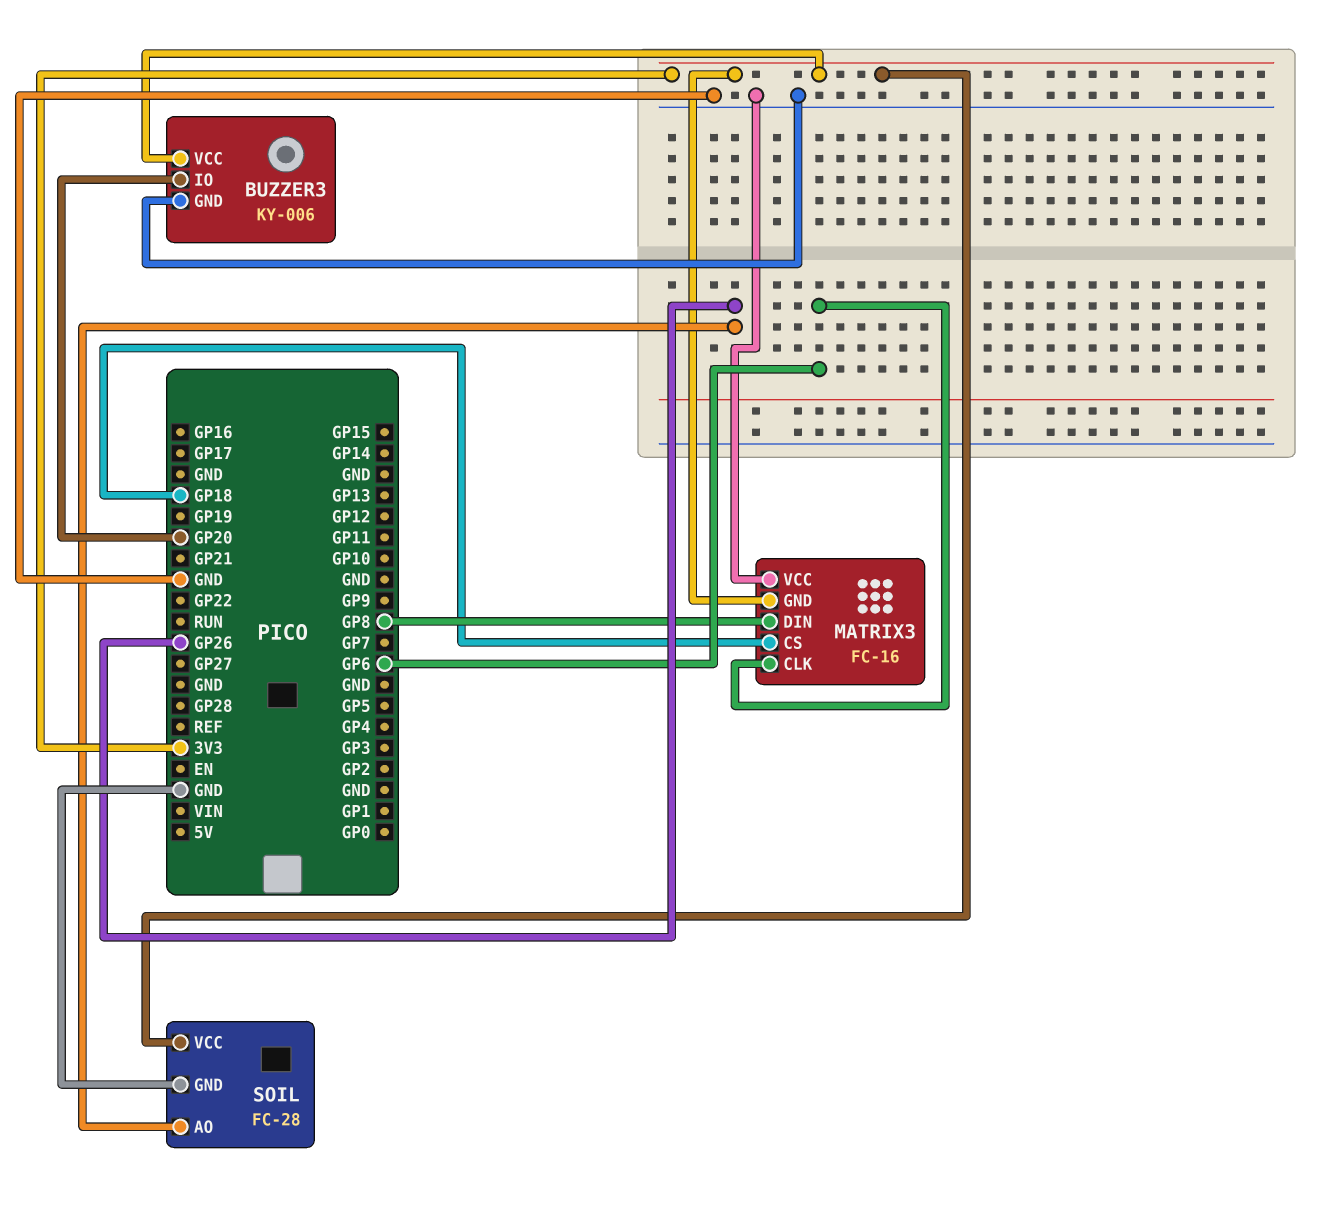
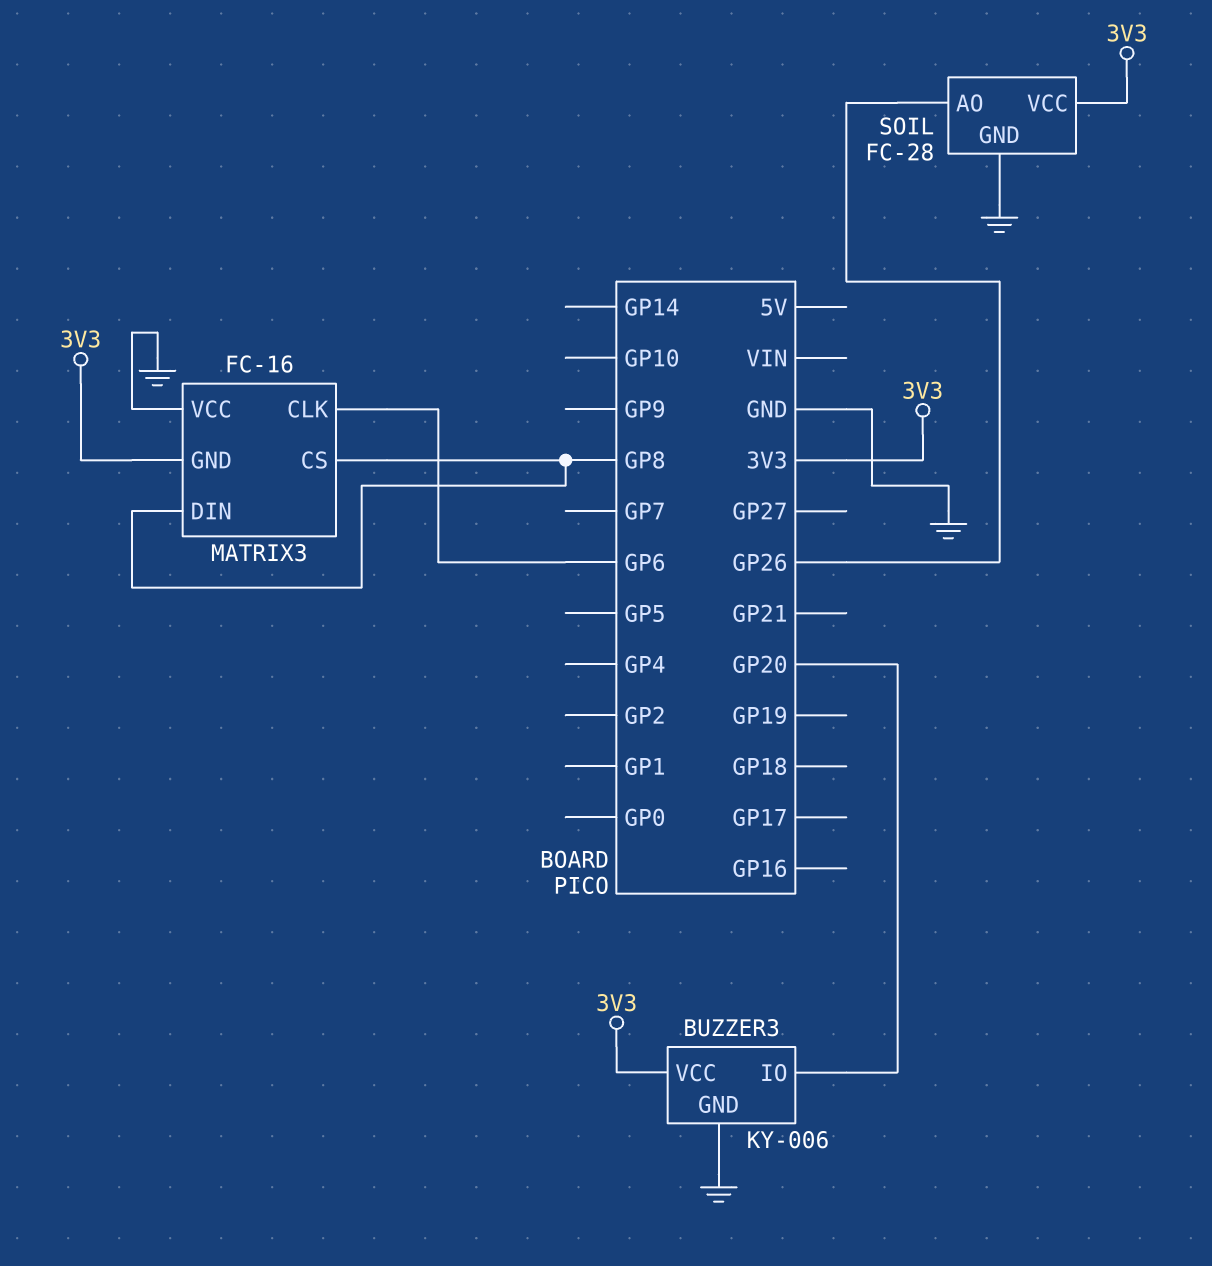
MATRIX3 pin CS: GP18 -> GP8

